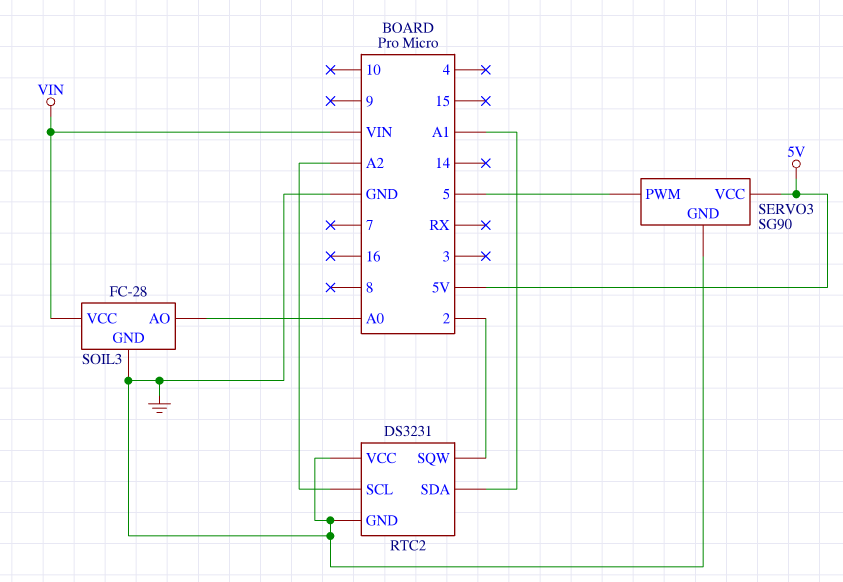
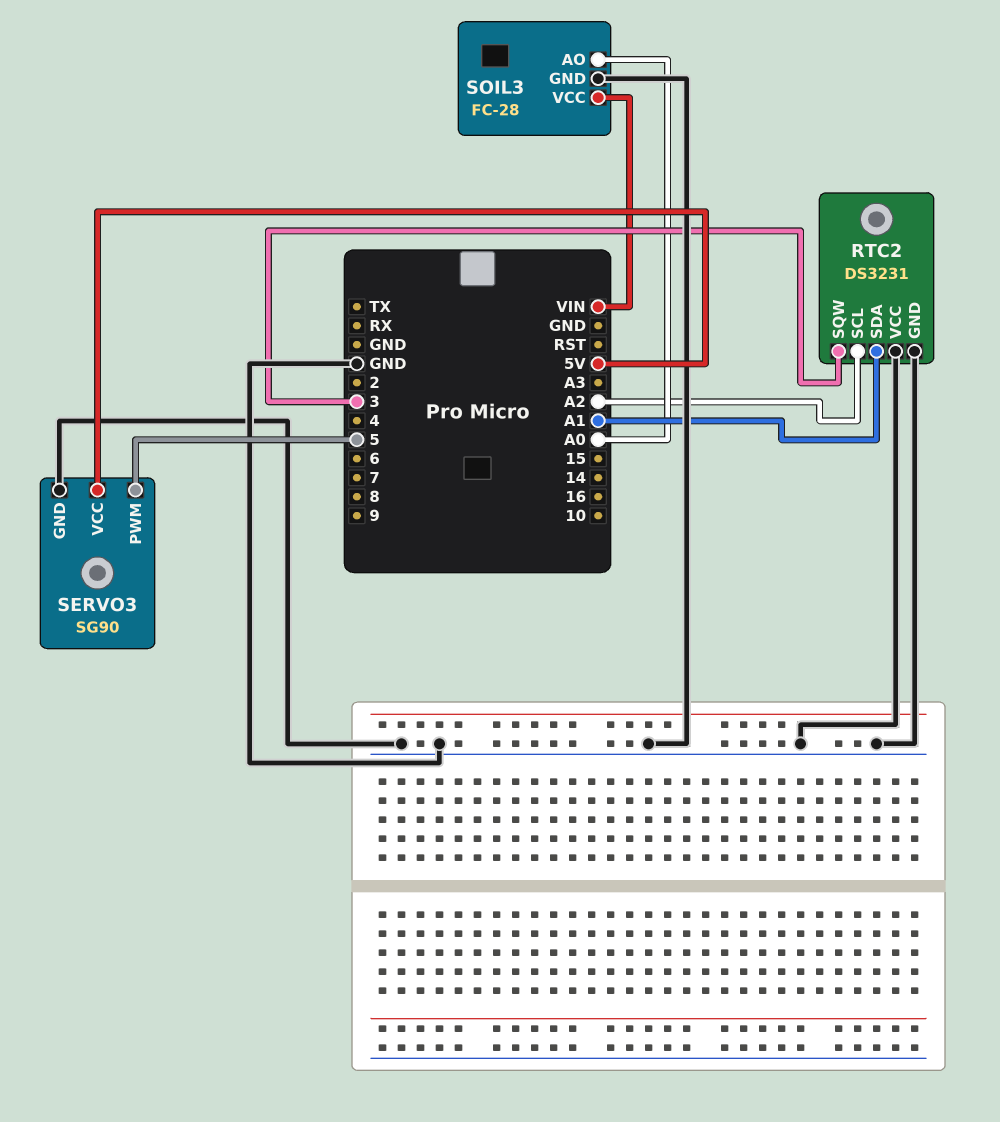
RTC2 pin SQW: 2 -> 3

